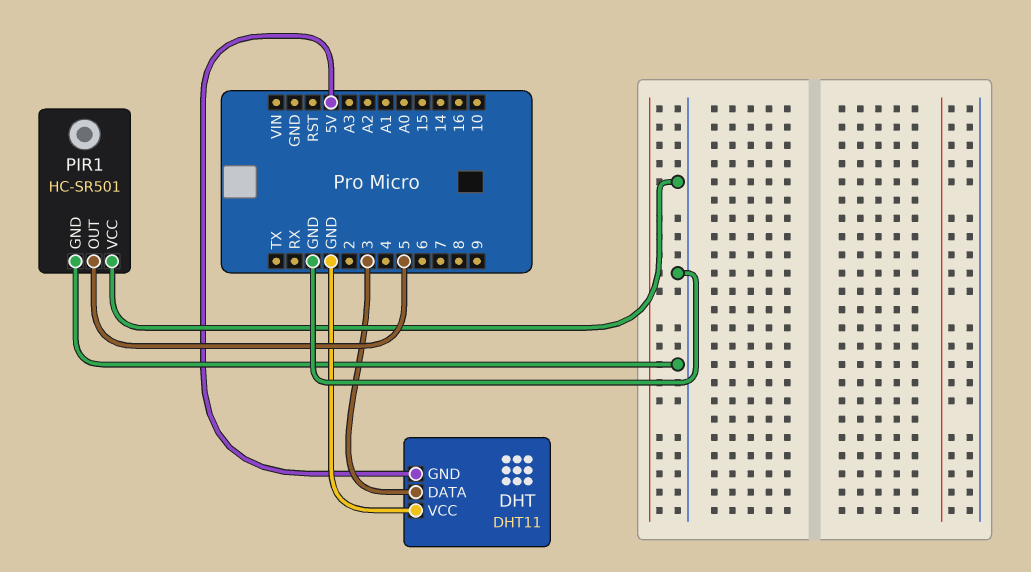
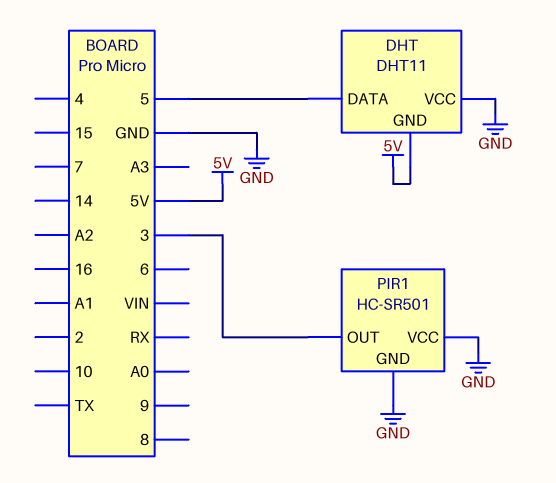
DHT pin DATA: 3 -> 5
PIR1 pin OUT: 5 -> 3

